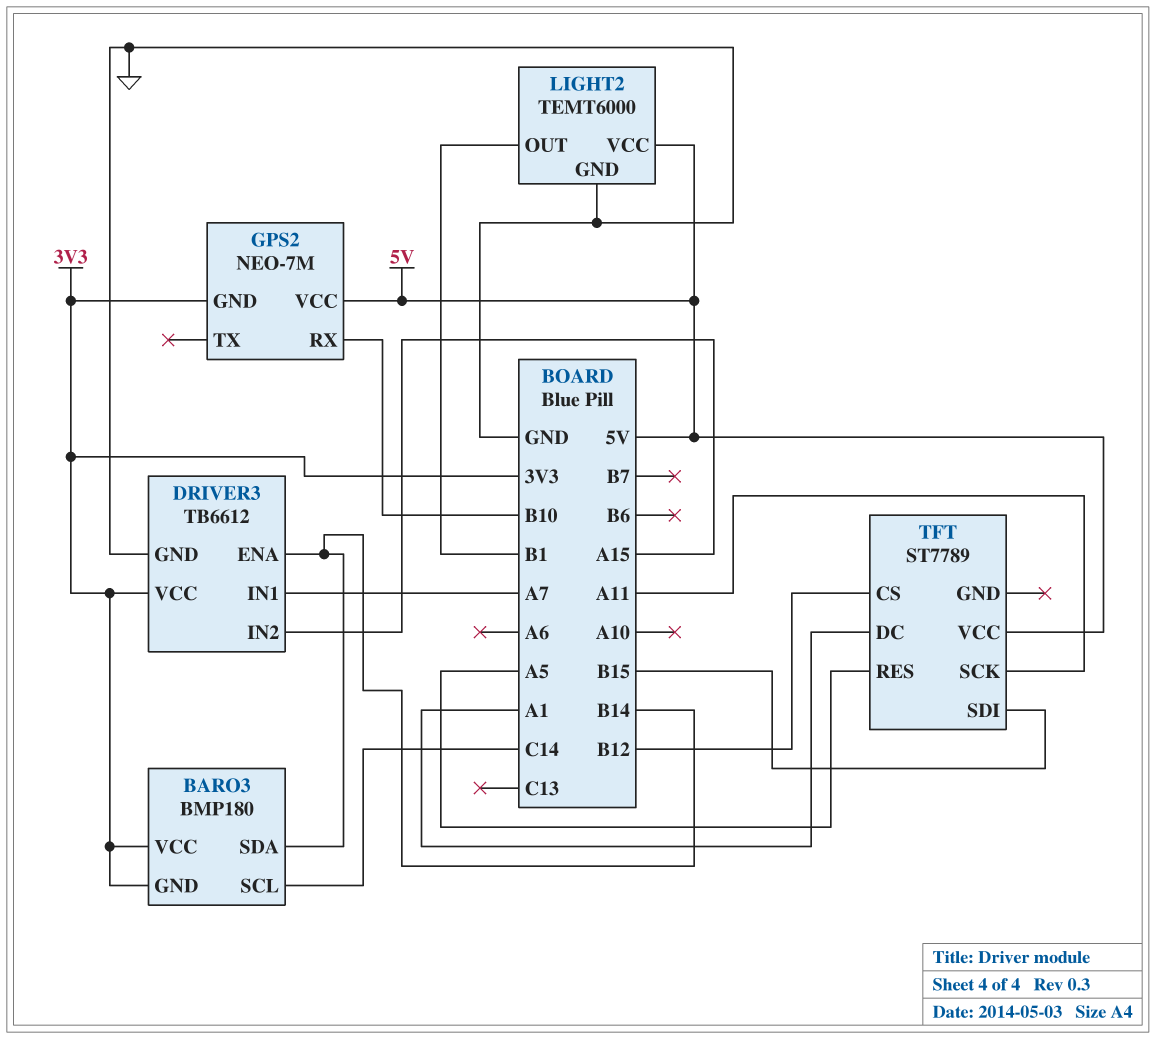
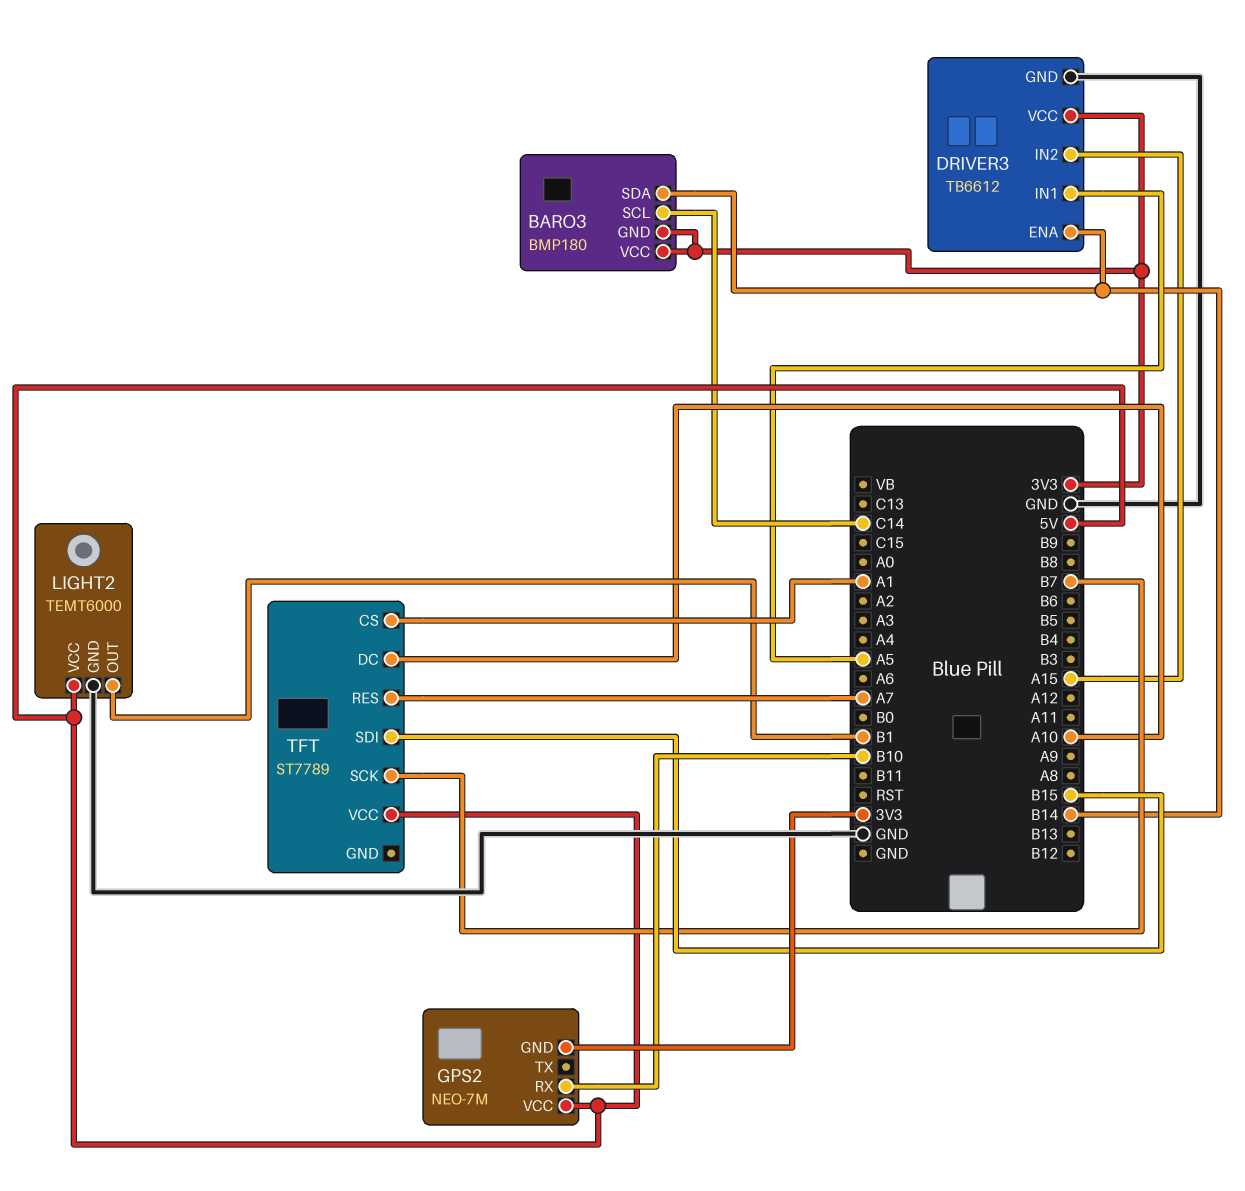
DRIVER3 pin IN1: A7 -> A5
TFT pin CS: B12 -> A1
TFT pin DC: A1 -> A10
TFT pin RES: A5 -> A7
TFT pin SCK: A11 -> B7

